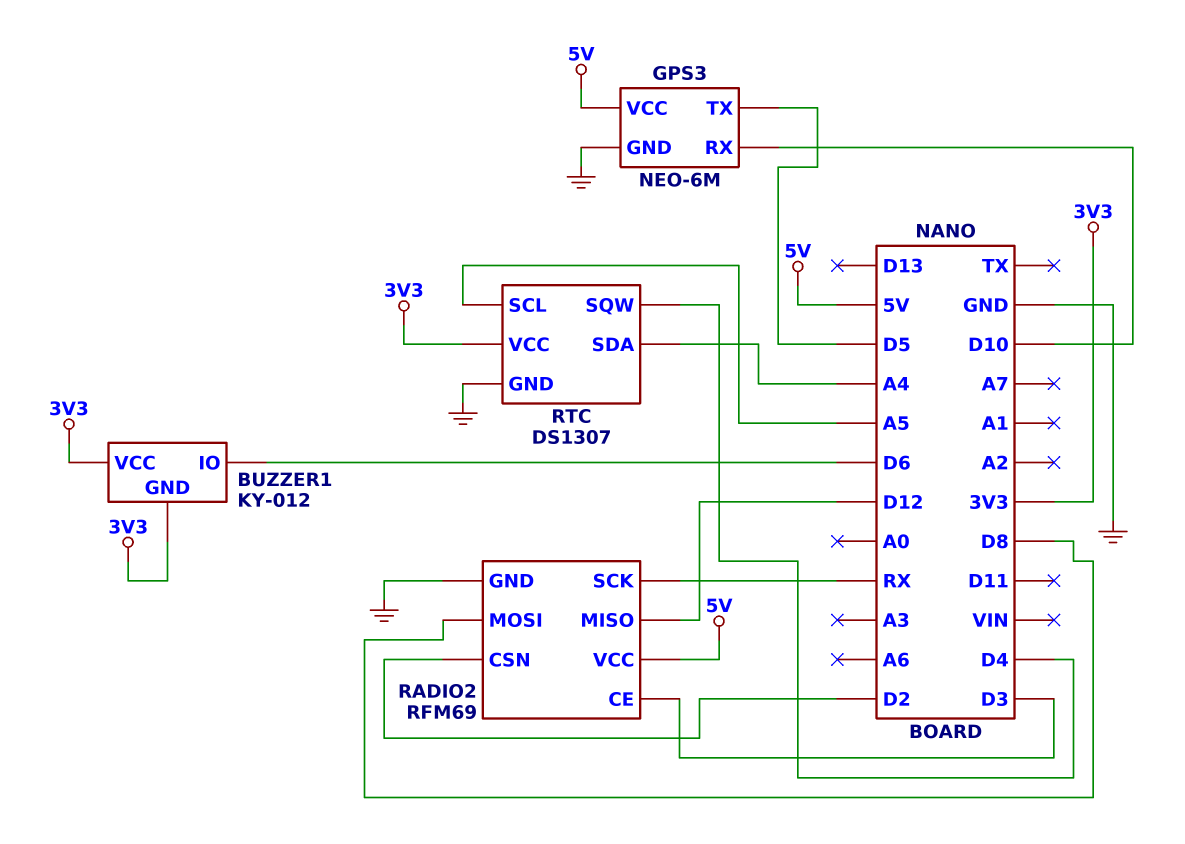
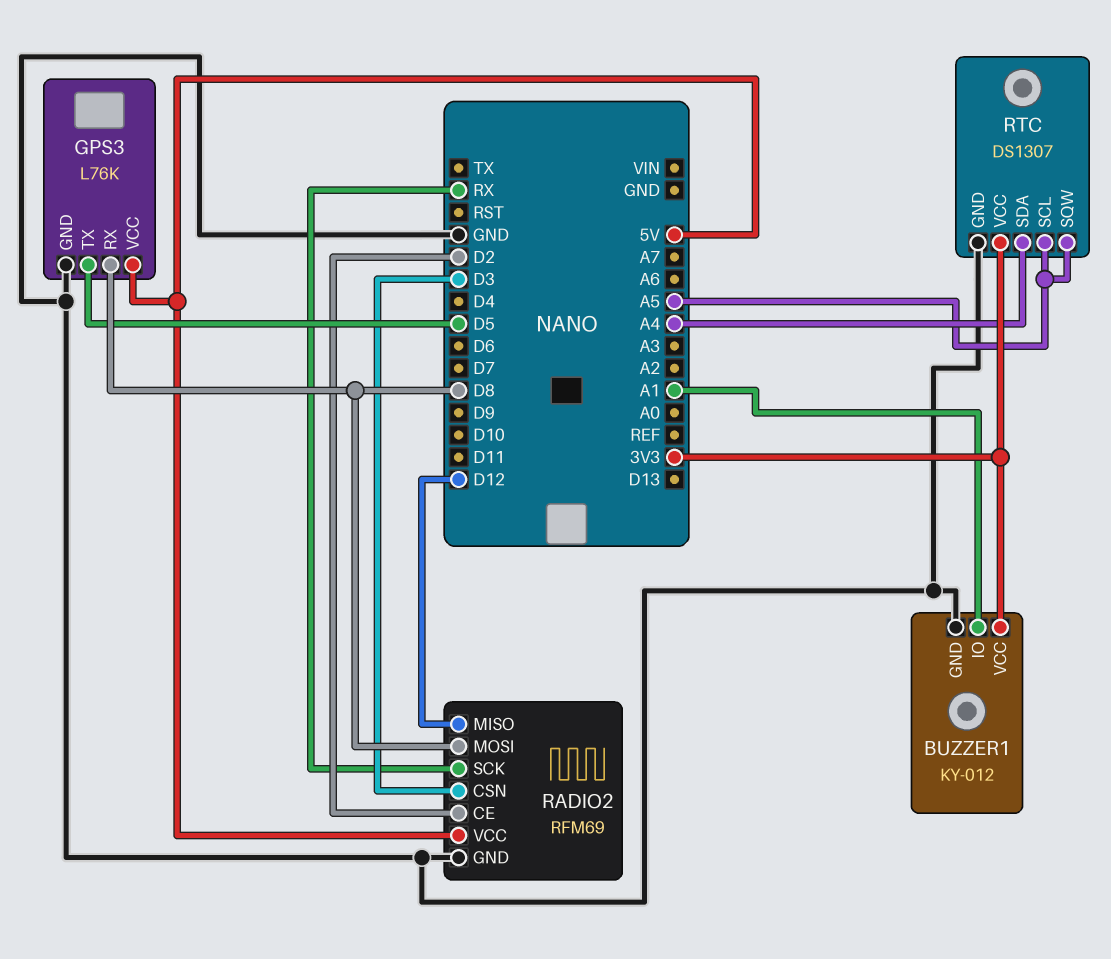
BUZZER1 pin GND: 3V3 -> GND
BUZZER1 pin IO: D6 -> A1
GPS3: NEO-6M -> L76K
GPS3 pin RX: D10 -> D8
RADIO2 pin CE: D3 -> D2
RADIO2 pin CSN: D2 -> D3
RTC pin SQW: D4 -> A5

